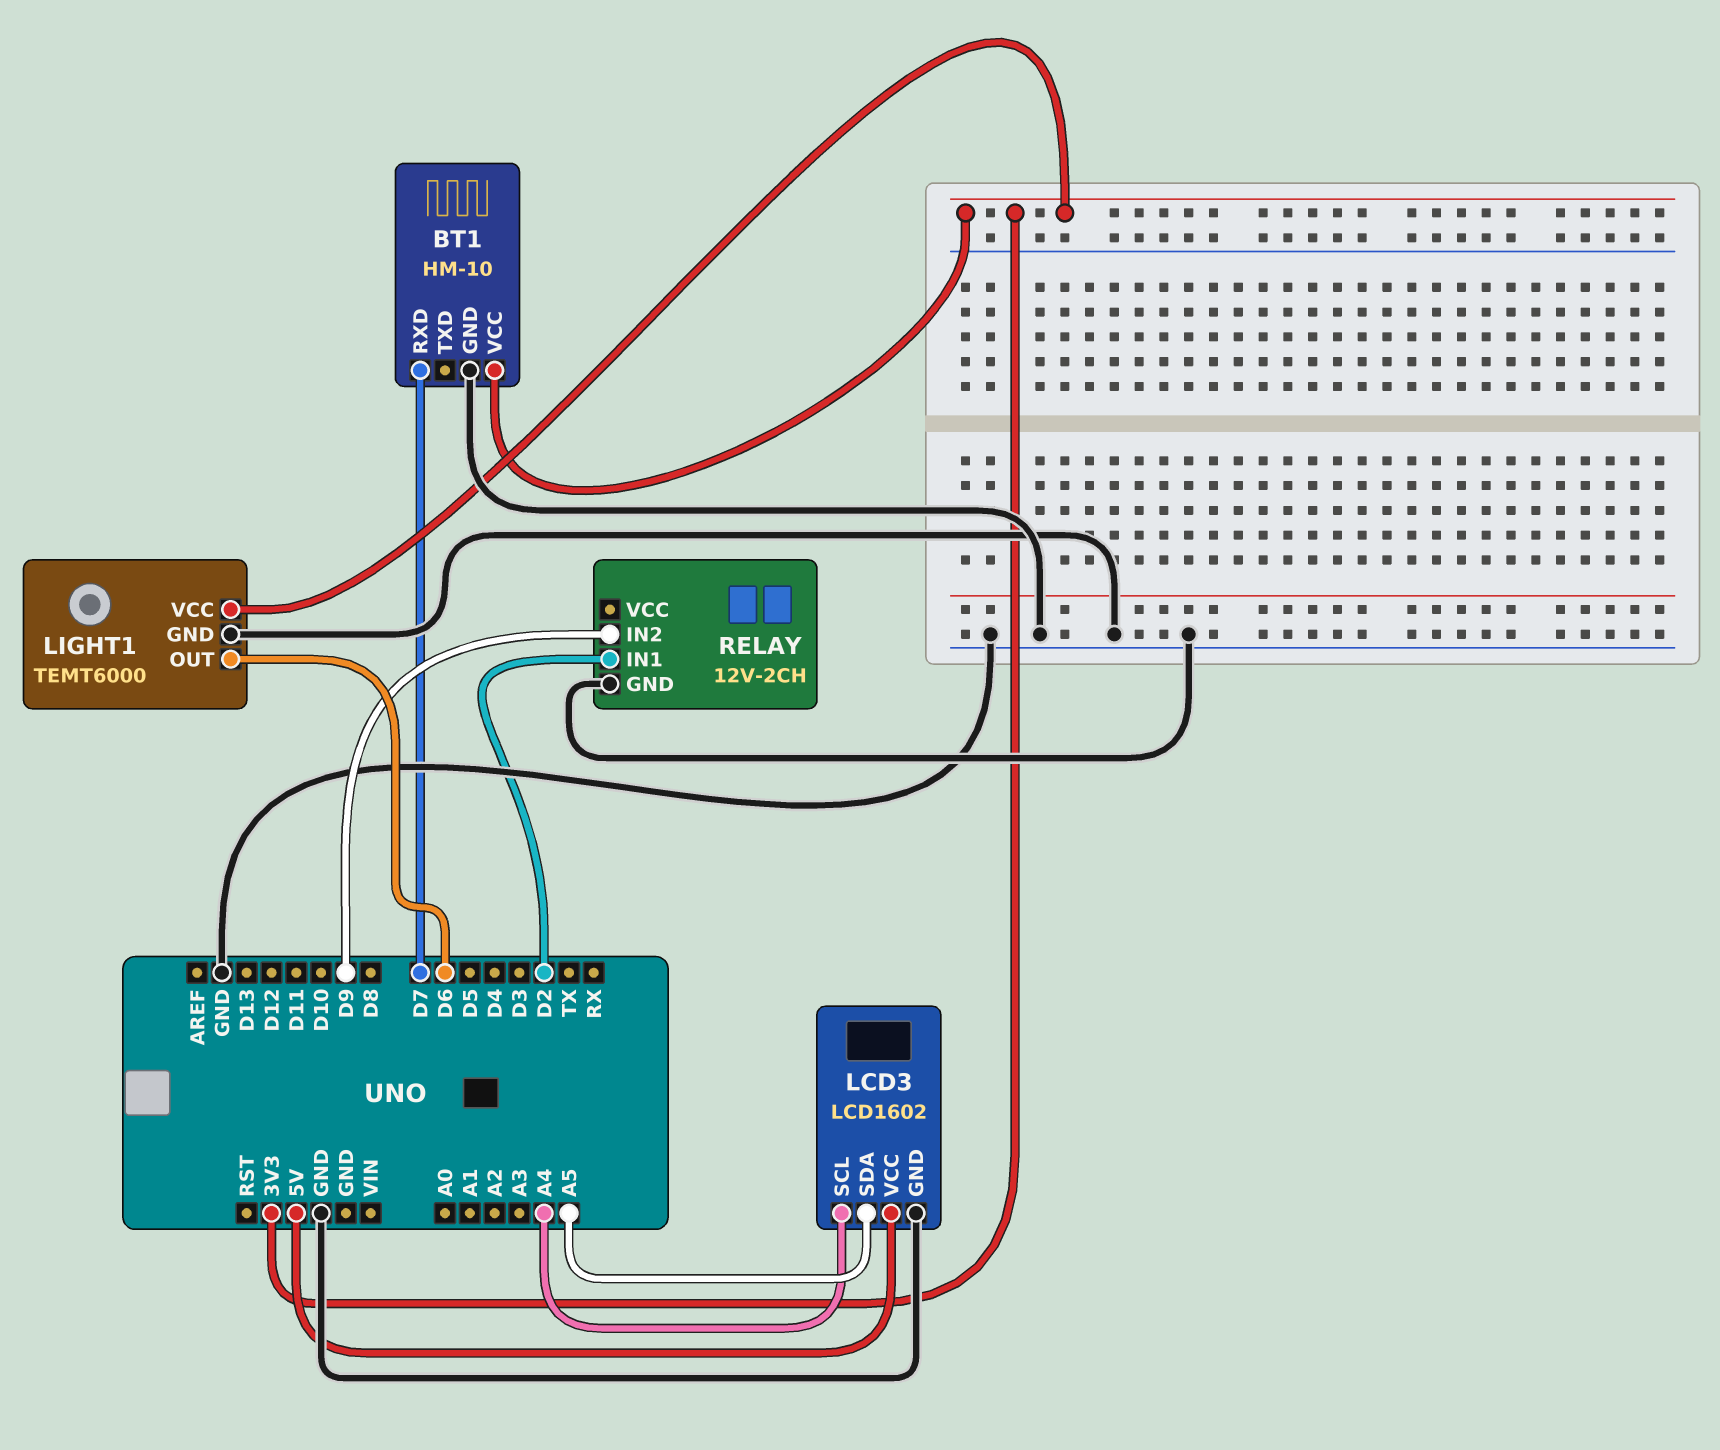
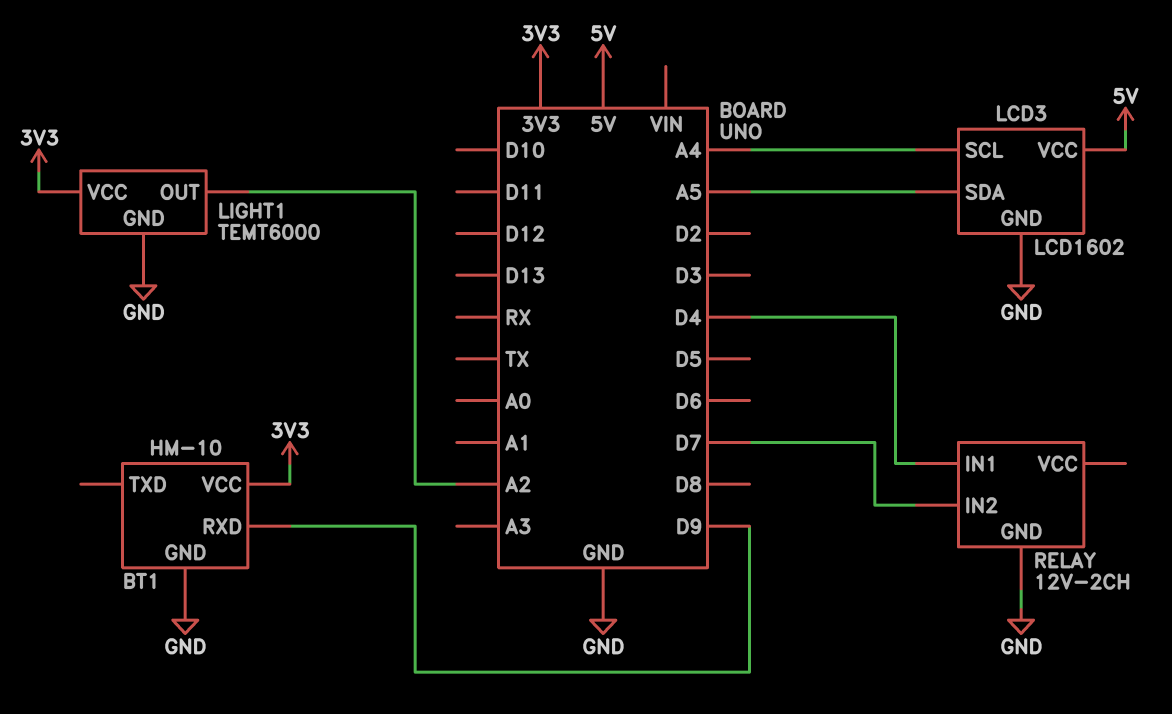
BT1 pin RXD: D7 -> D9
LIGHT1 pin OUT: D6 -> A2
RELAY pin IN1: D2 -> D4
RELAY pin IN2: D9 -> D7

